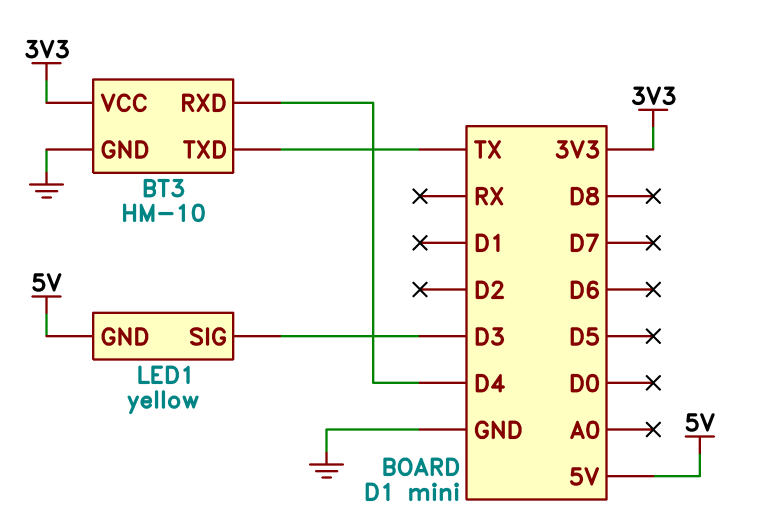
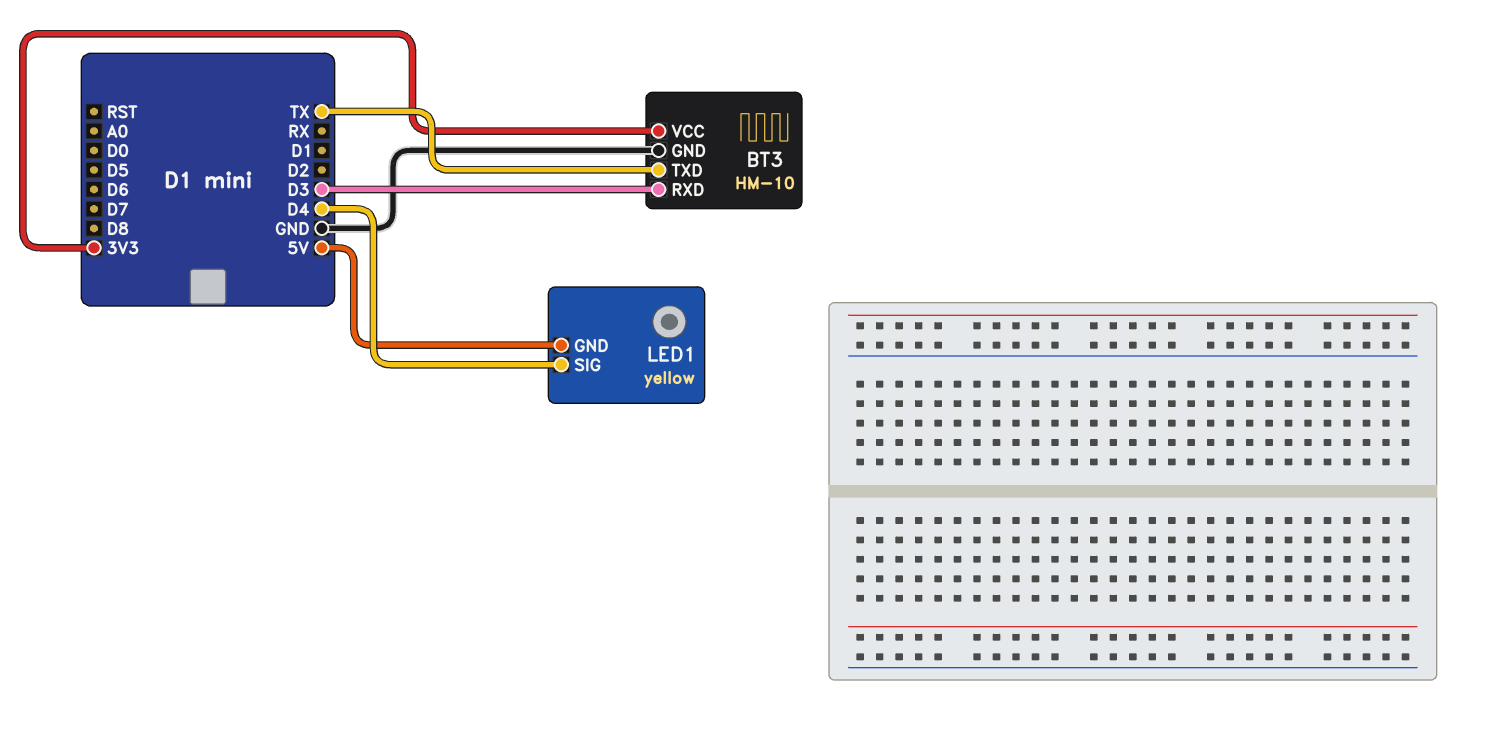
BT3 pin RXD: D4 -> D3
LED1 pin SIG: D3 -> D4

